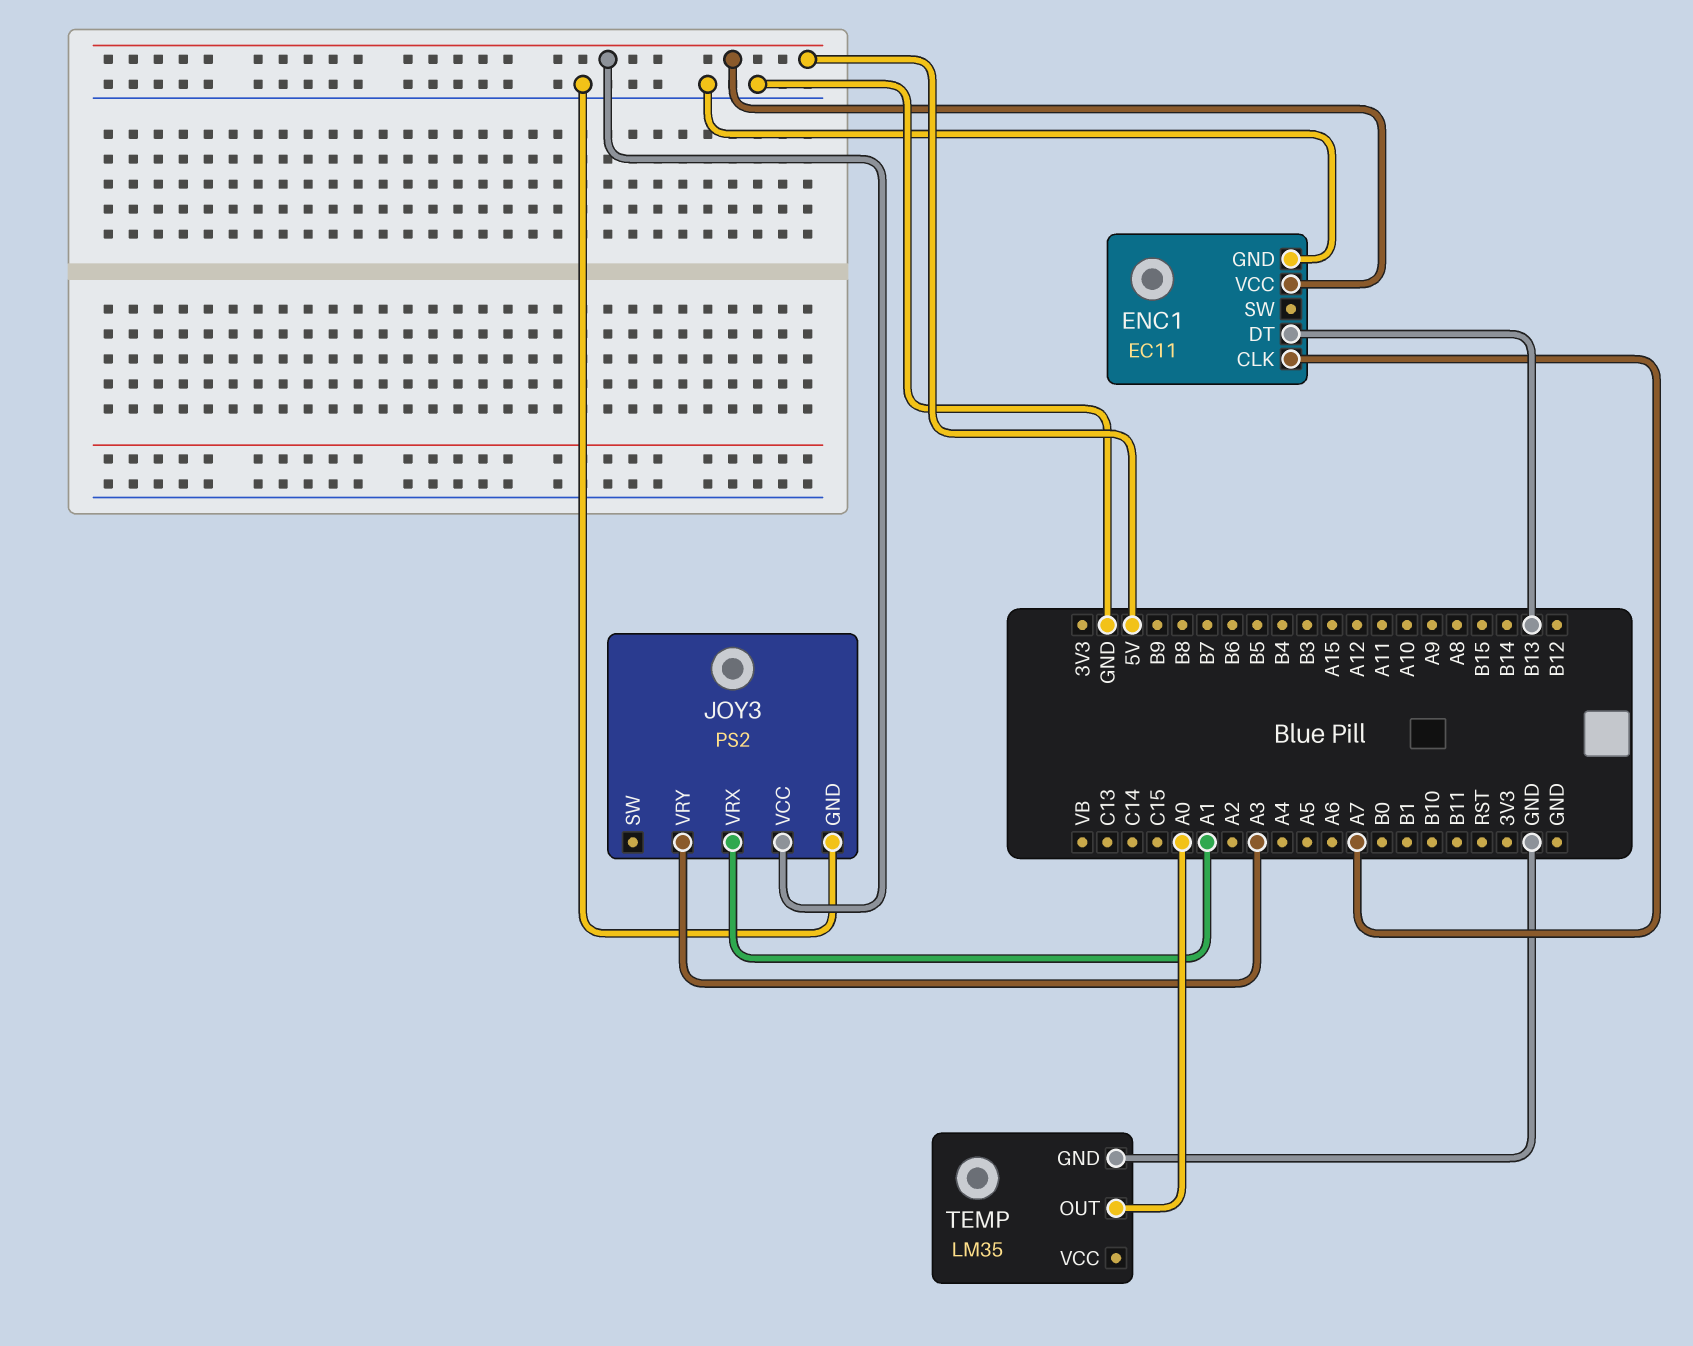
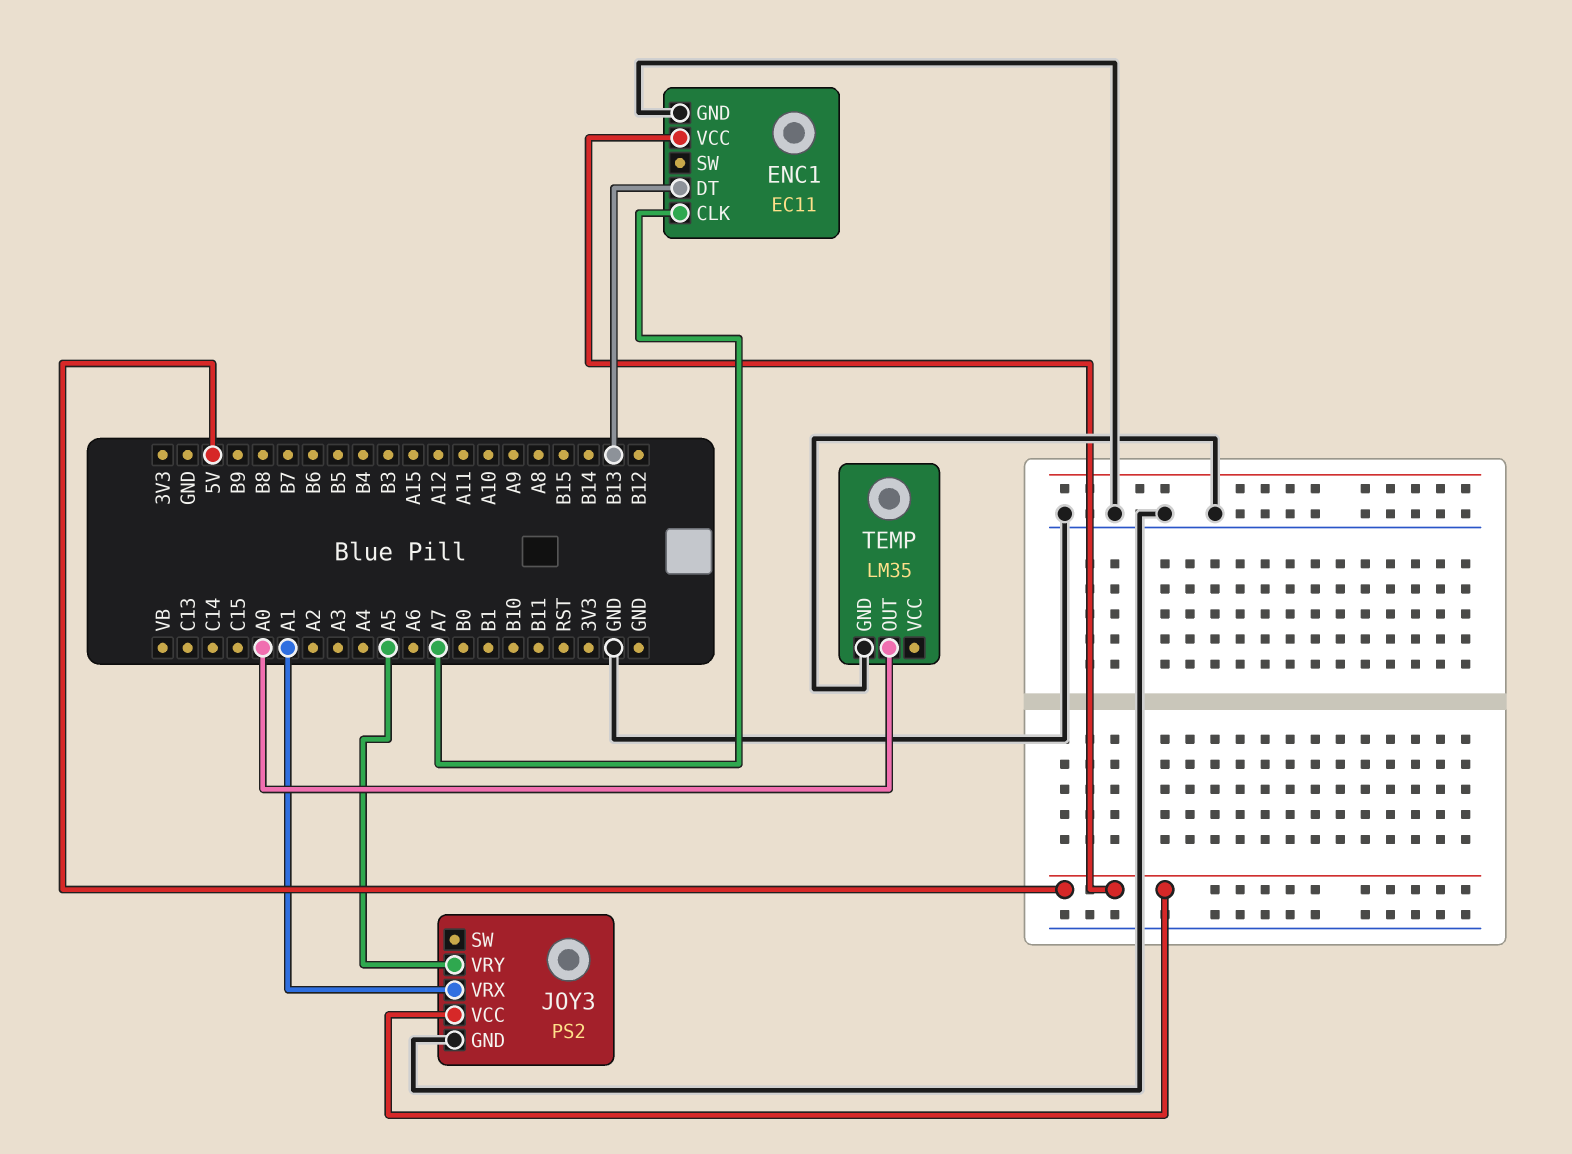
JOY3 pin VRY: A3 -> A5

